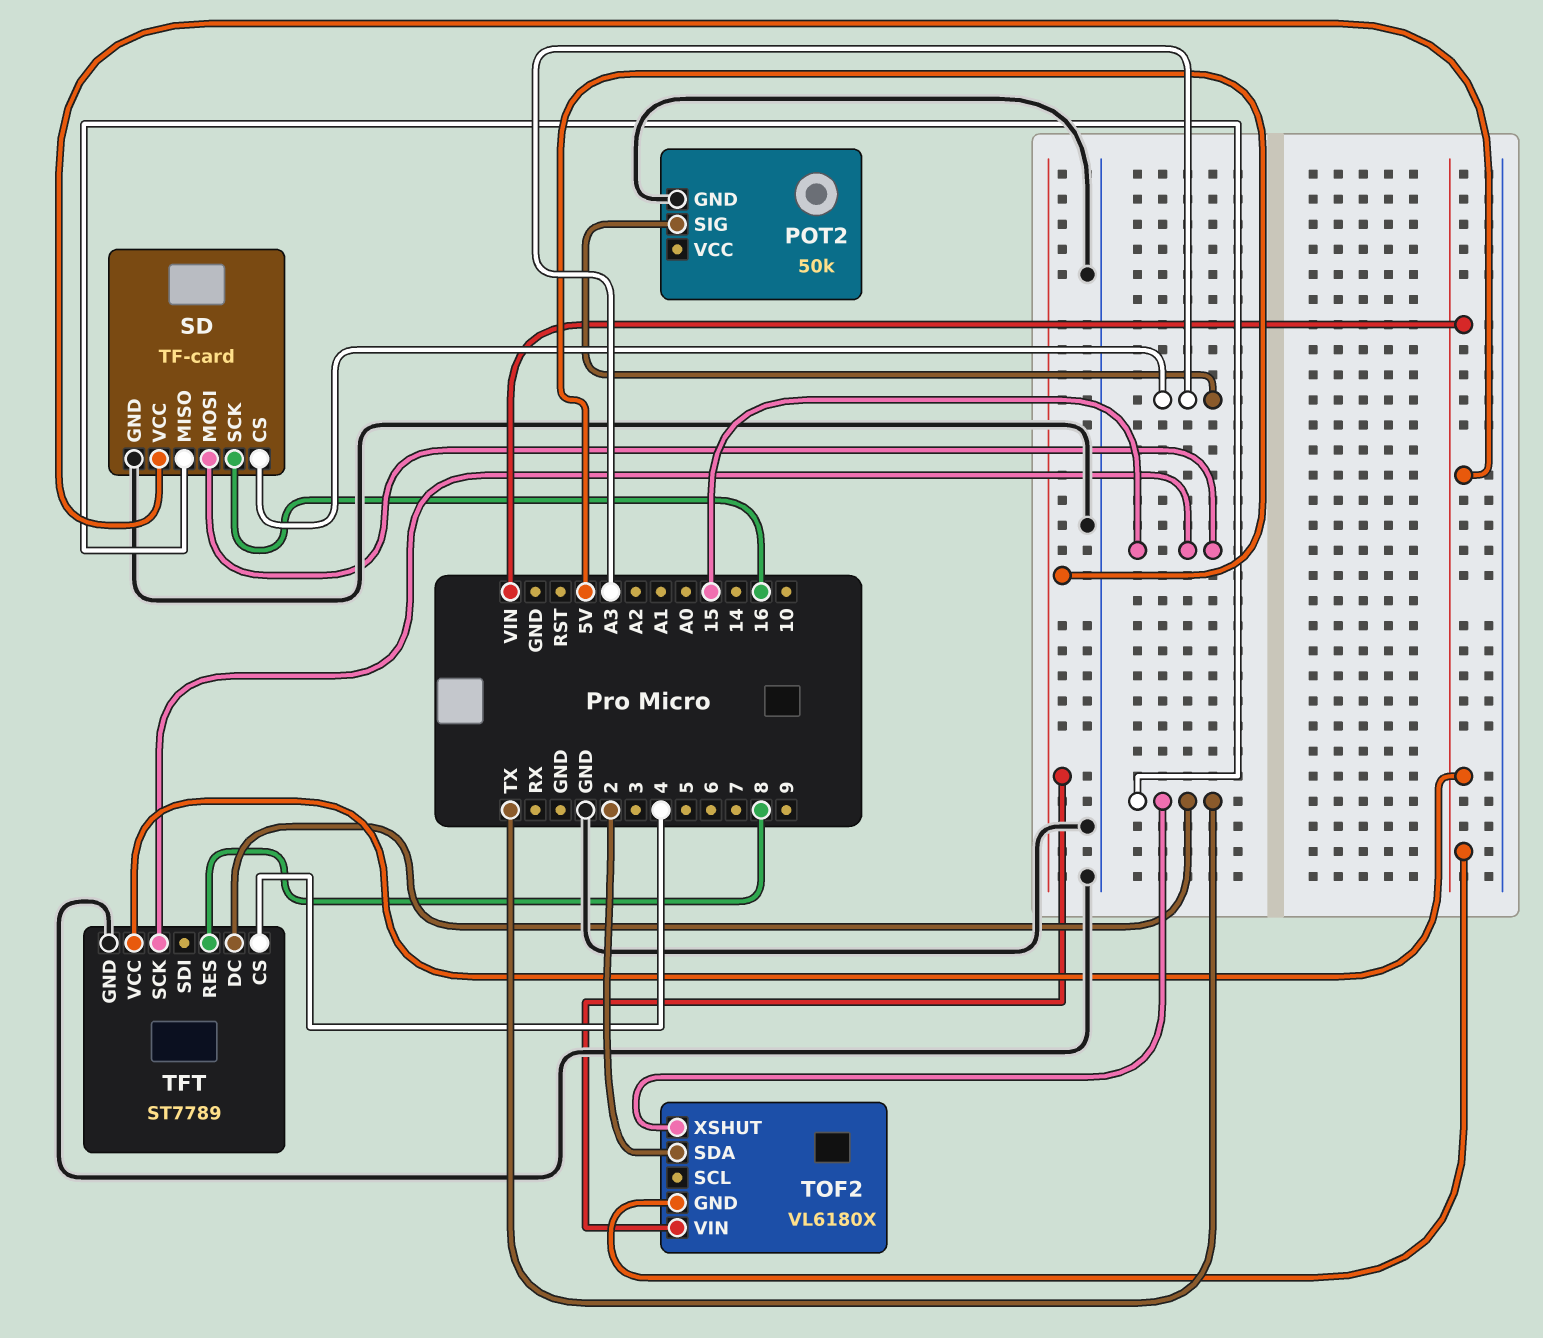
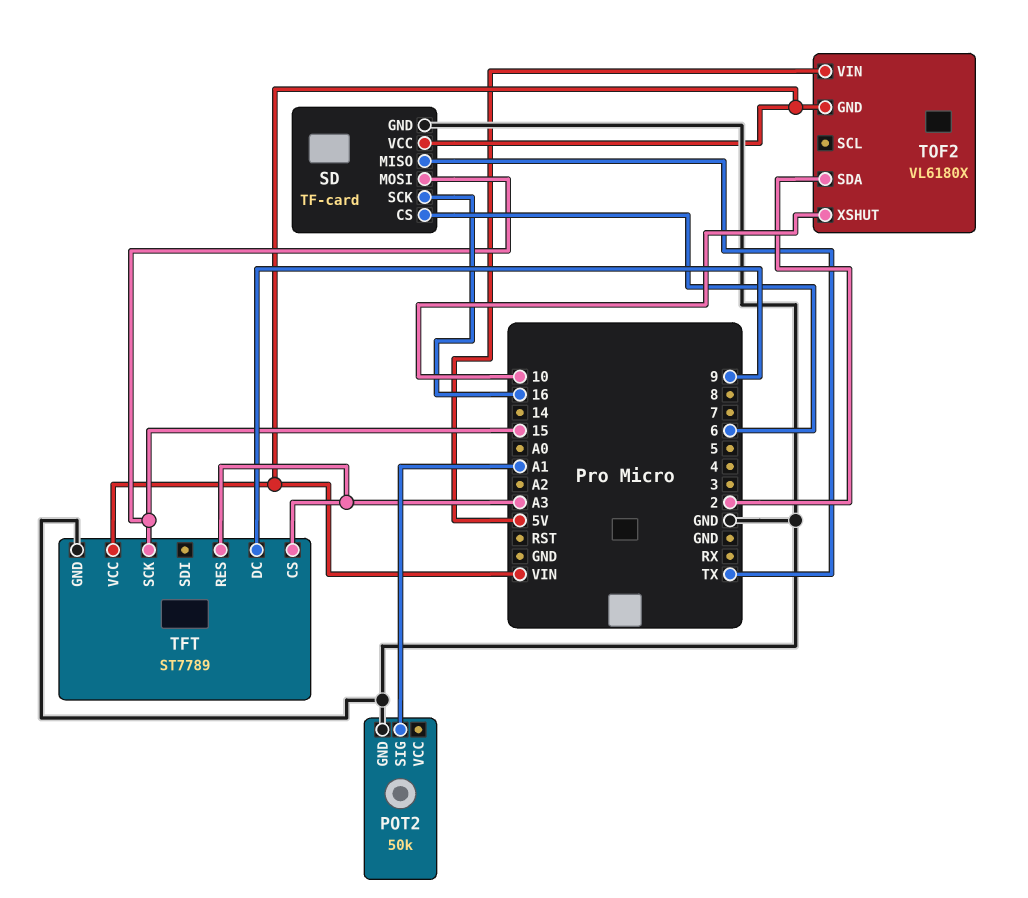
POT2 pin SIG: A3 -> A1
SD pin CS: A3 -> 6
TFT pin CS: 4 -> A3
TFT pin DC: TX -> 9
TFT pin RES: 8 -> A3
TOF2 pin XSHUT: TX -> 10

